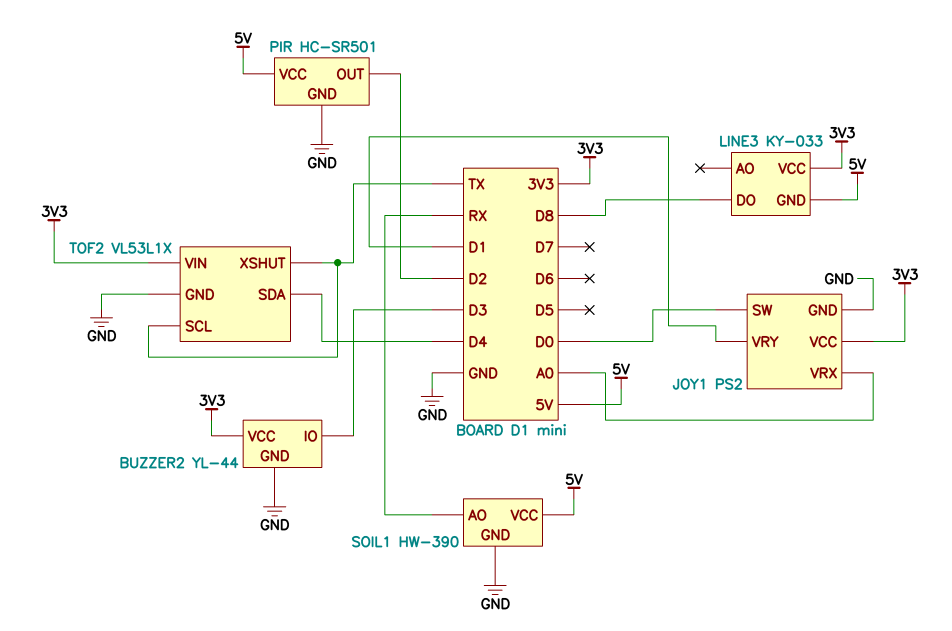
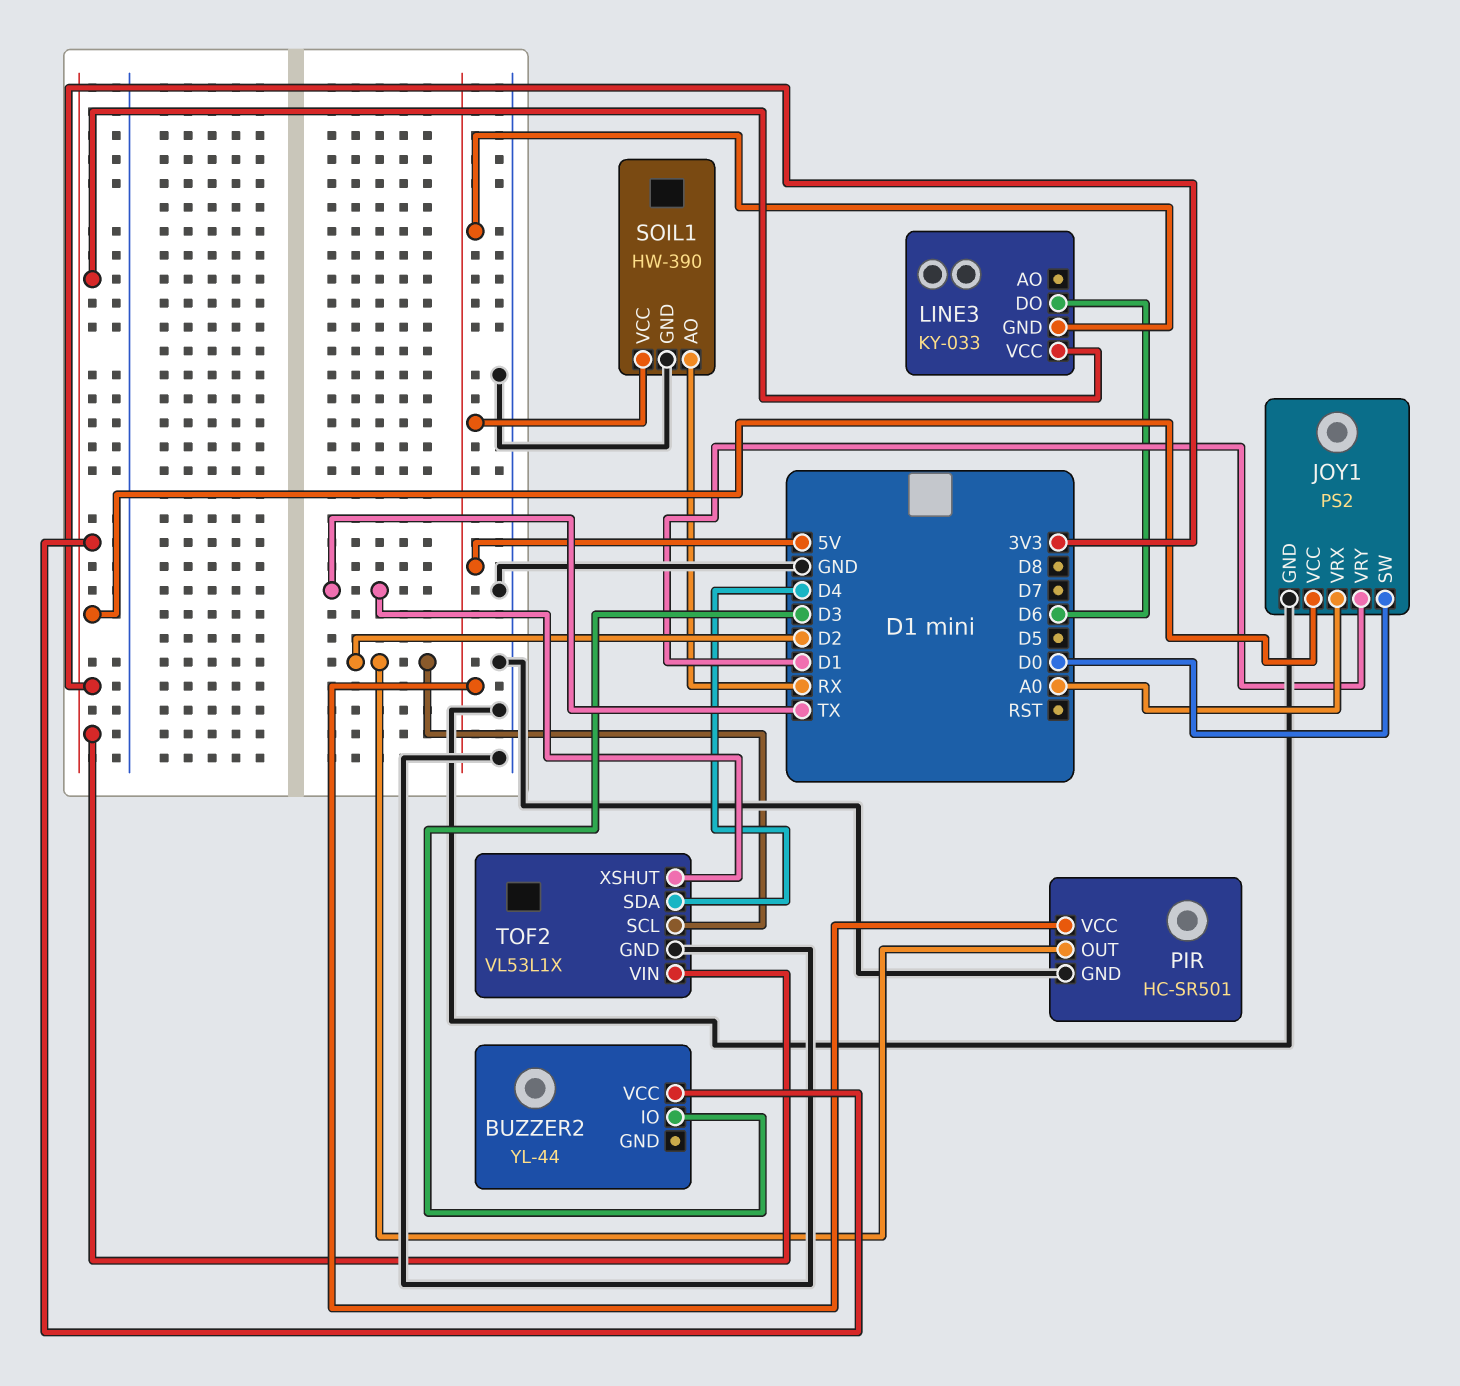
BUZZER2 pin GND: GND -> none
LINE3 pin DO: D8 -> D6
TOF2 pin SCL: TX -> D2

